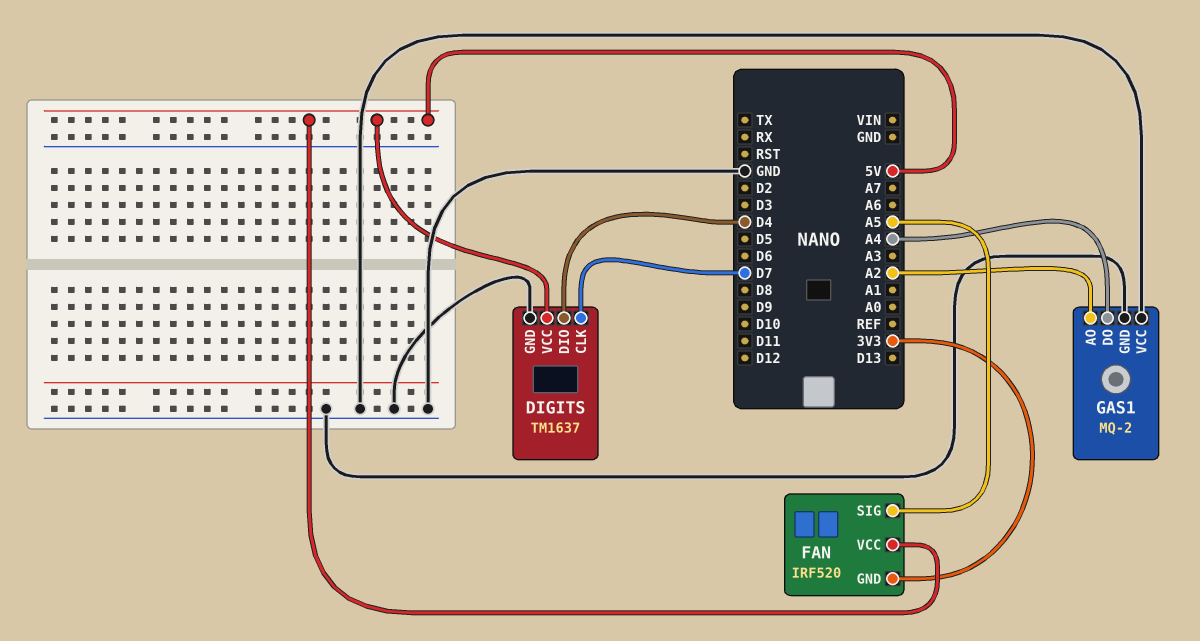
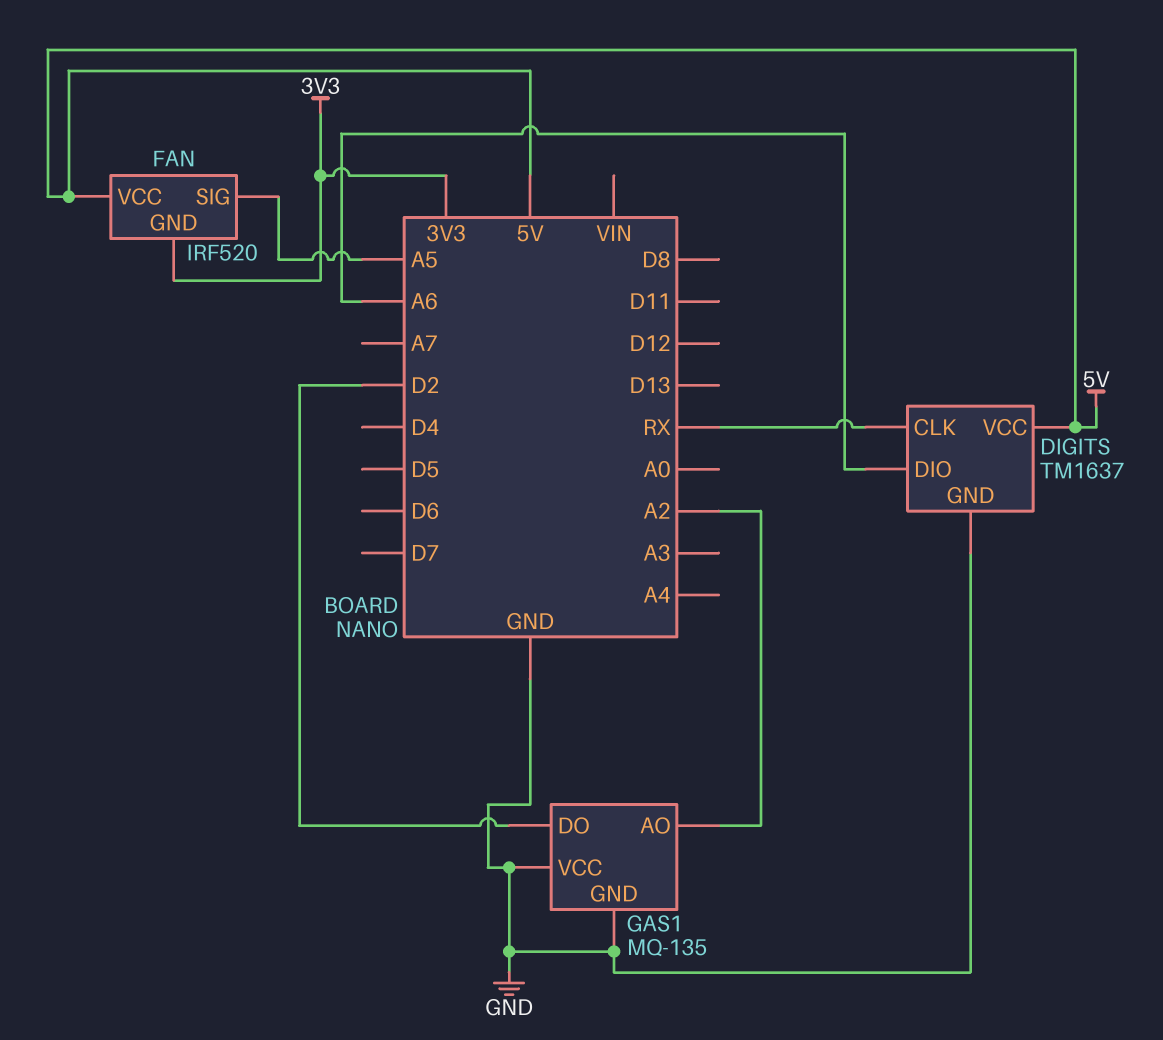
DIGITS pin CLK: D7 -> RX
DIGITS pin DIO: D4 -> A6
GAS1: MQ-2 -> MQ-135
GAS1 pin DO: A4 -> D2

